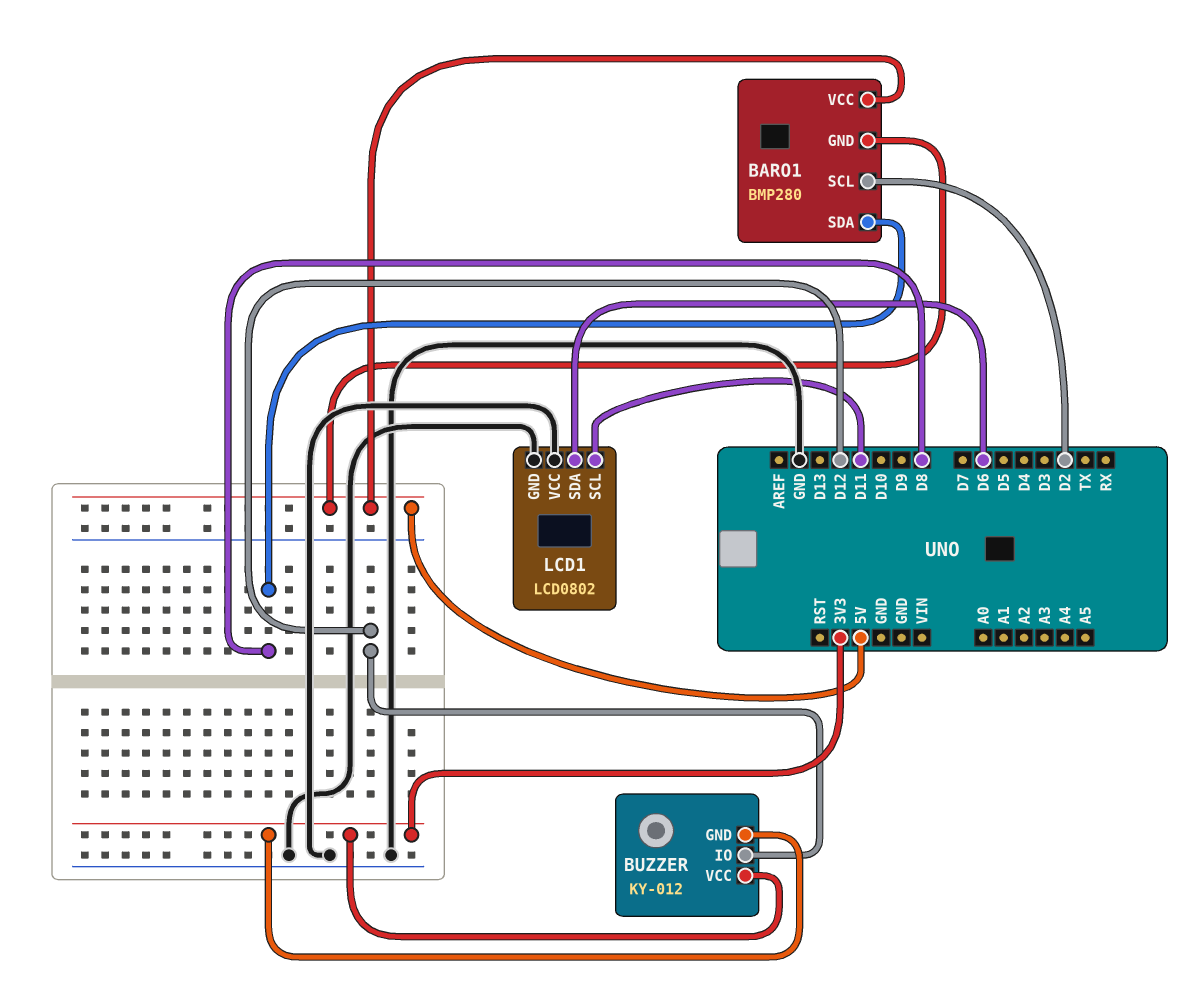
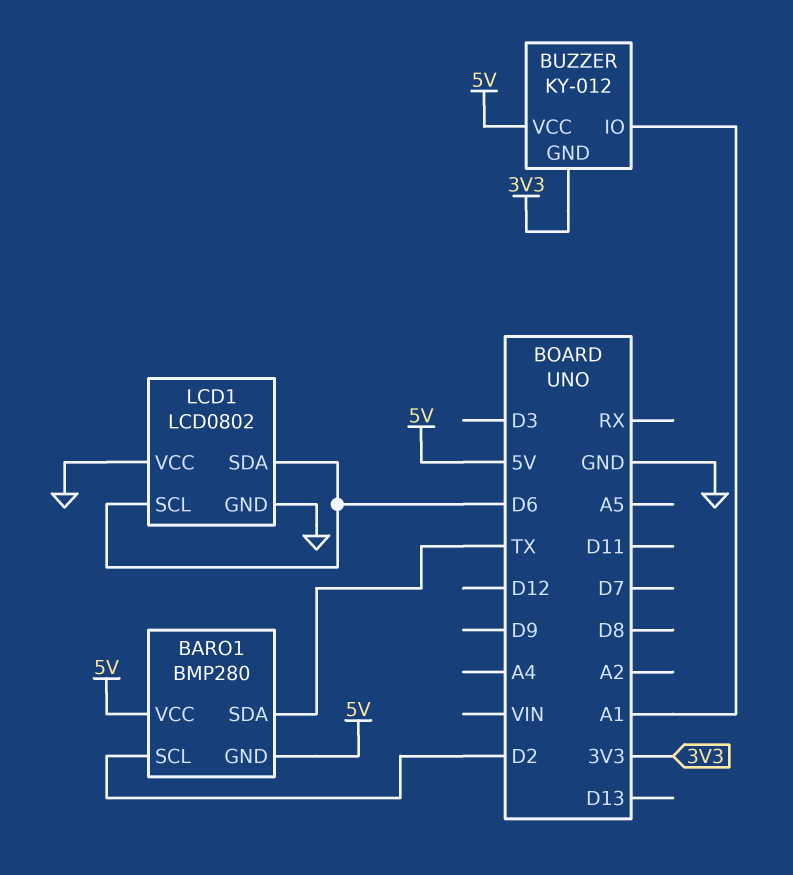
BARO1 pin SDA: D8 -> TX
BUZZER pin IO: D12 -> A1
BUZZER pin VCC: 3V3 -> 5V
LCD1 pin SCL: D11 -> D6

